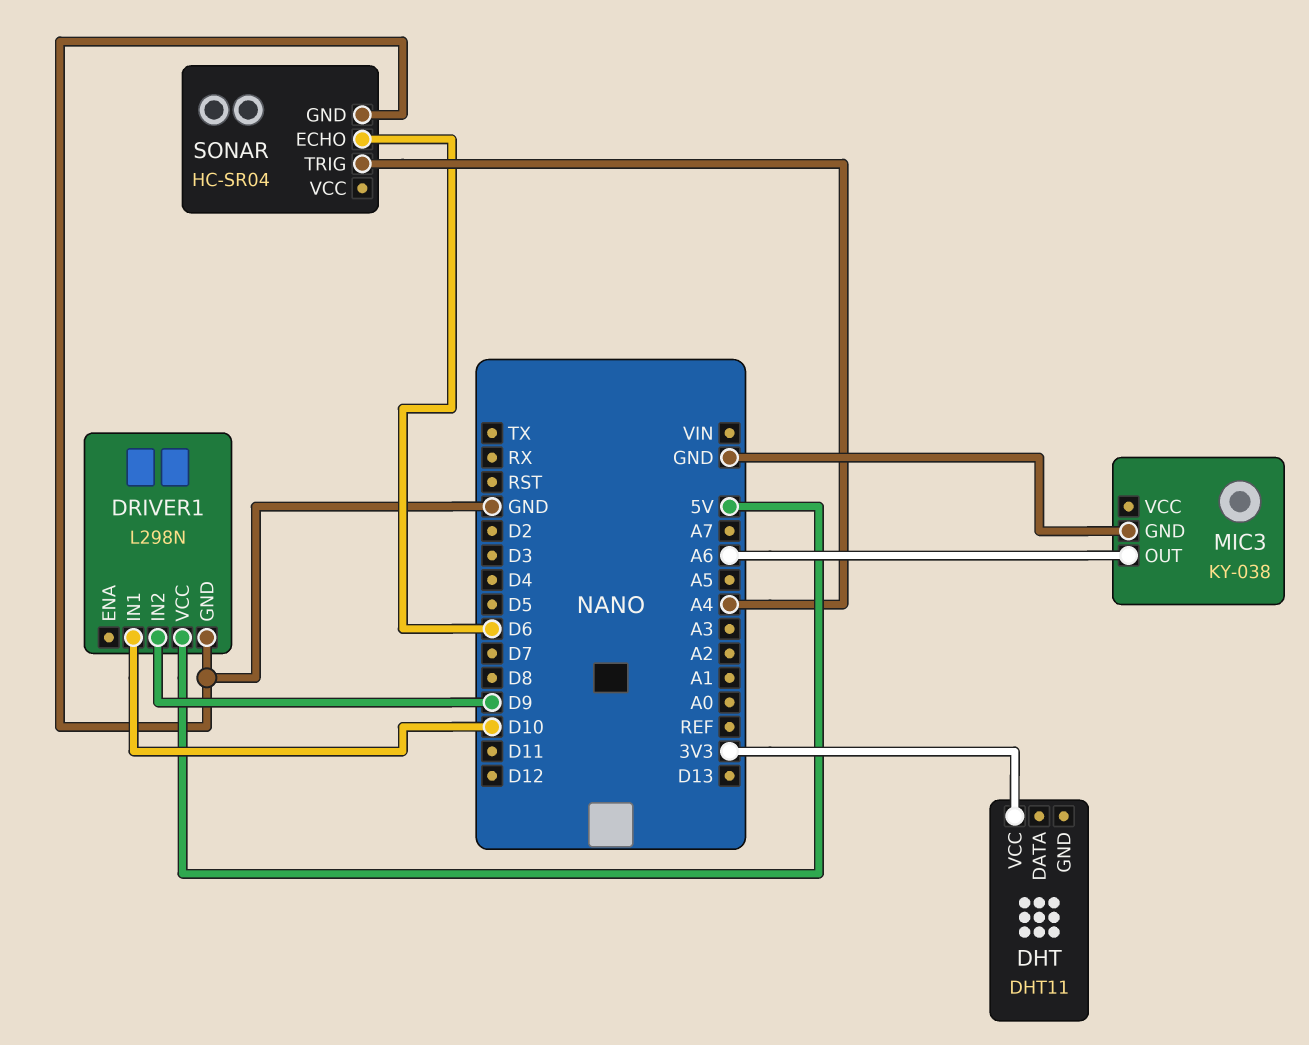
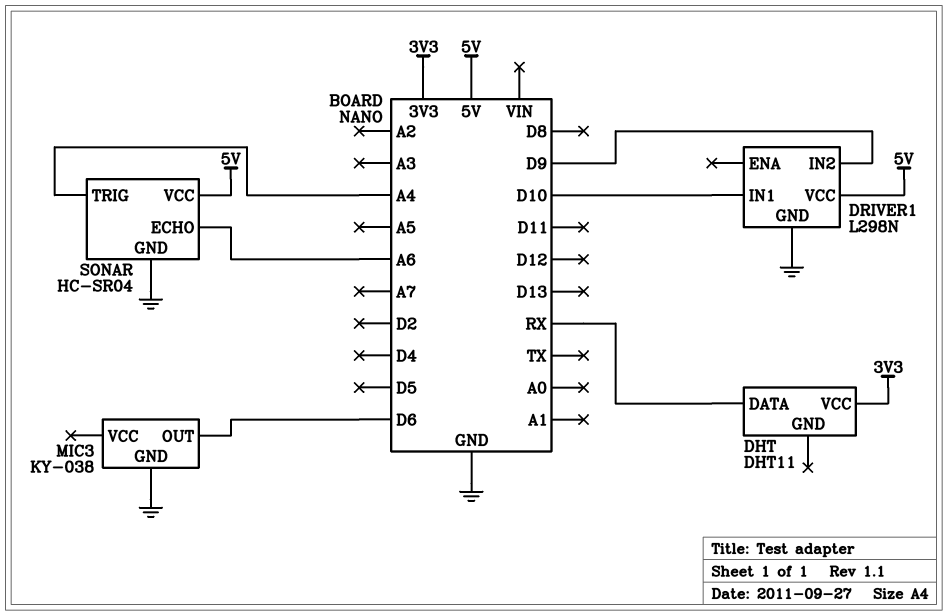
DHT pin DATA: none -> RX
MIC3 pin OUT: A6 -> D6
SONAR pin ECHO: D6 -> A6
SONAR pin VCC: none -> 5V

